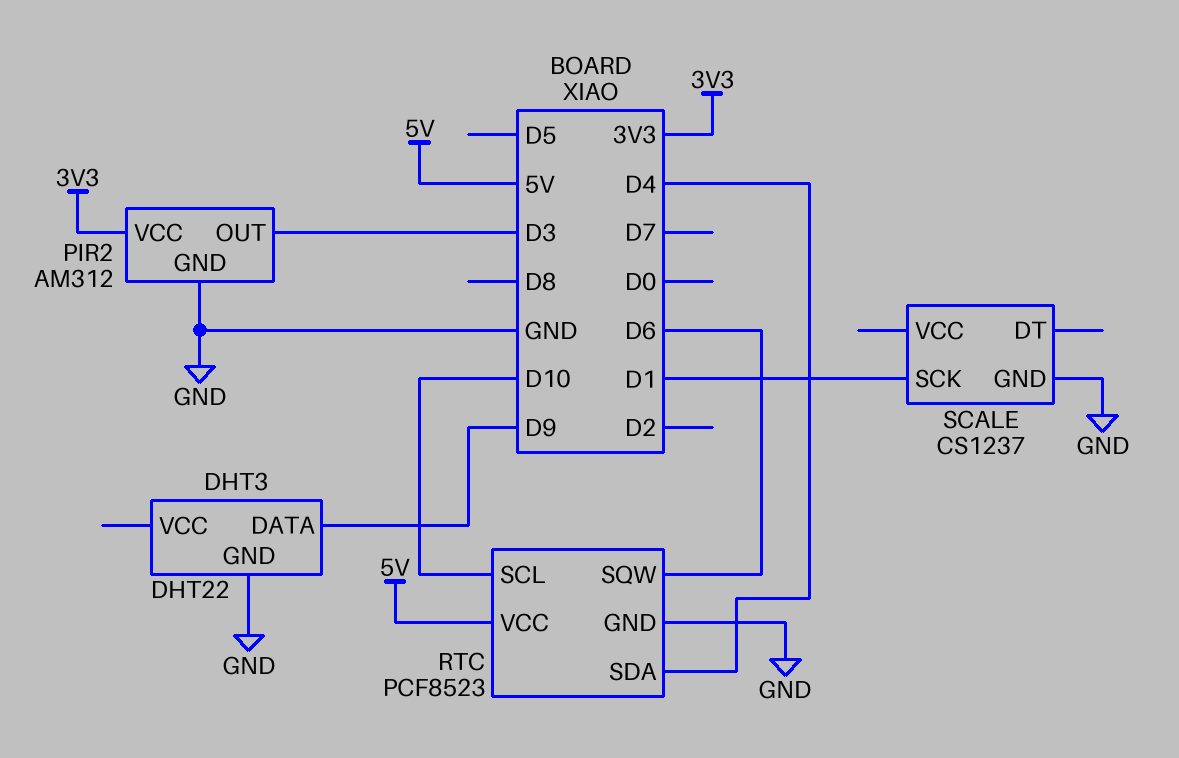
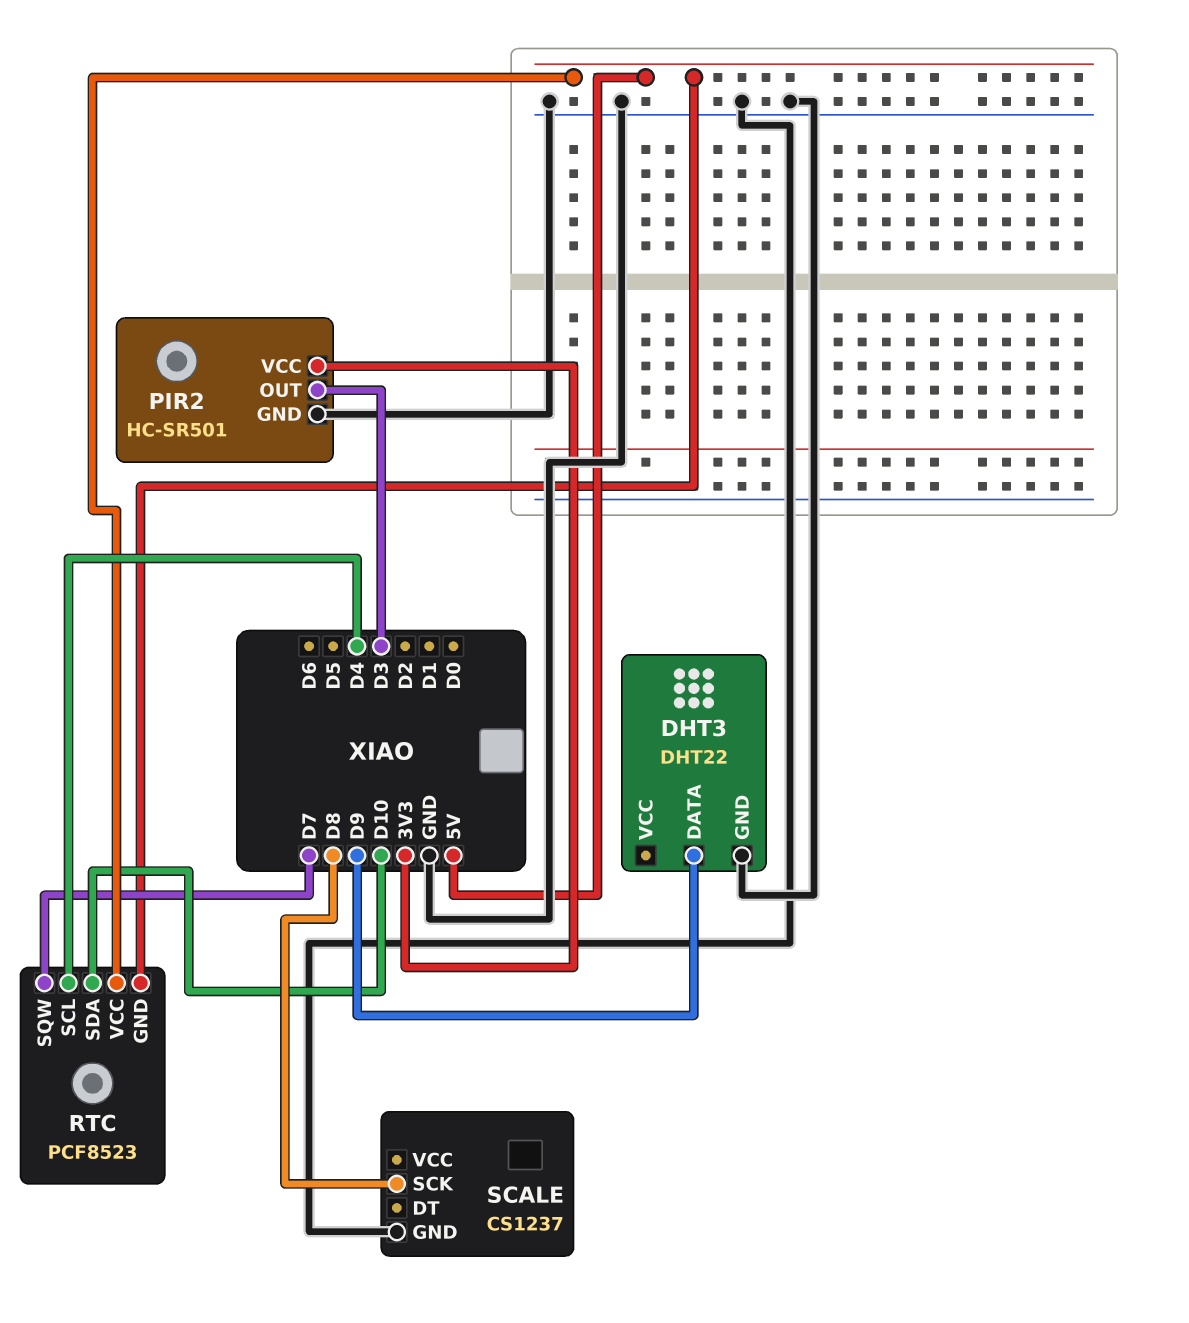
PIR2: AM312 -> HC-SR501
RTC pin GND: GND -> 5V
RTC pin SCL: D10 -> D4
RTC pin SDA: D4 -> D10
RTC pin SQW: D6 -> D7
SCALE pin SCK: D1 -> D8

